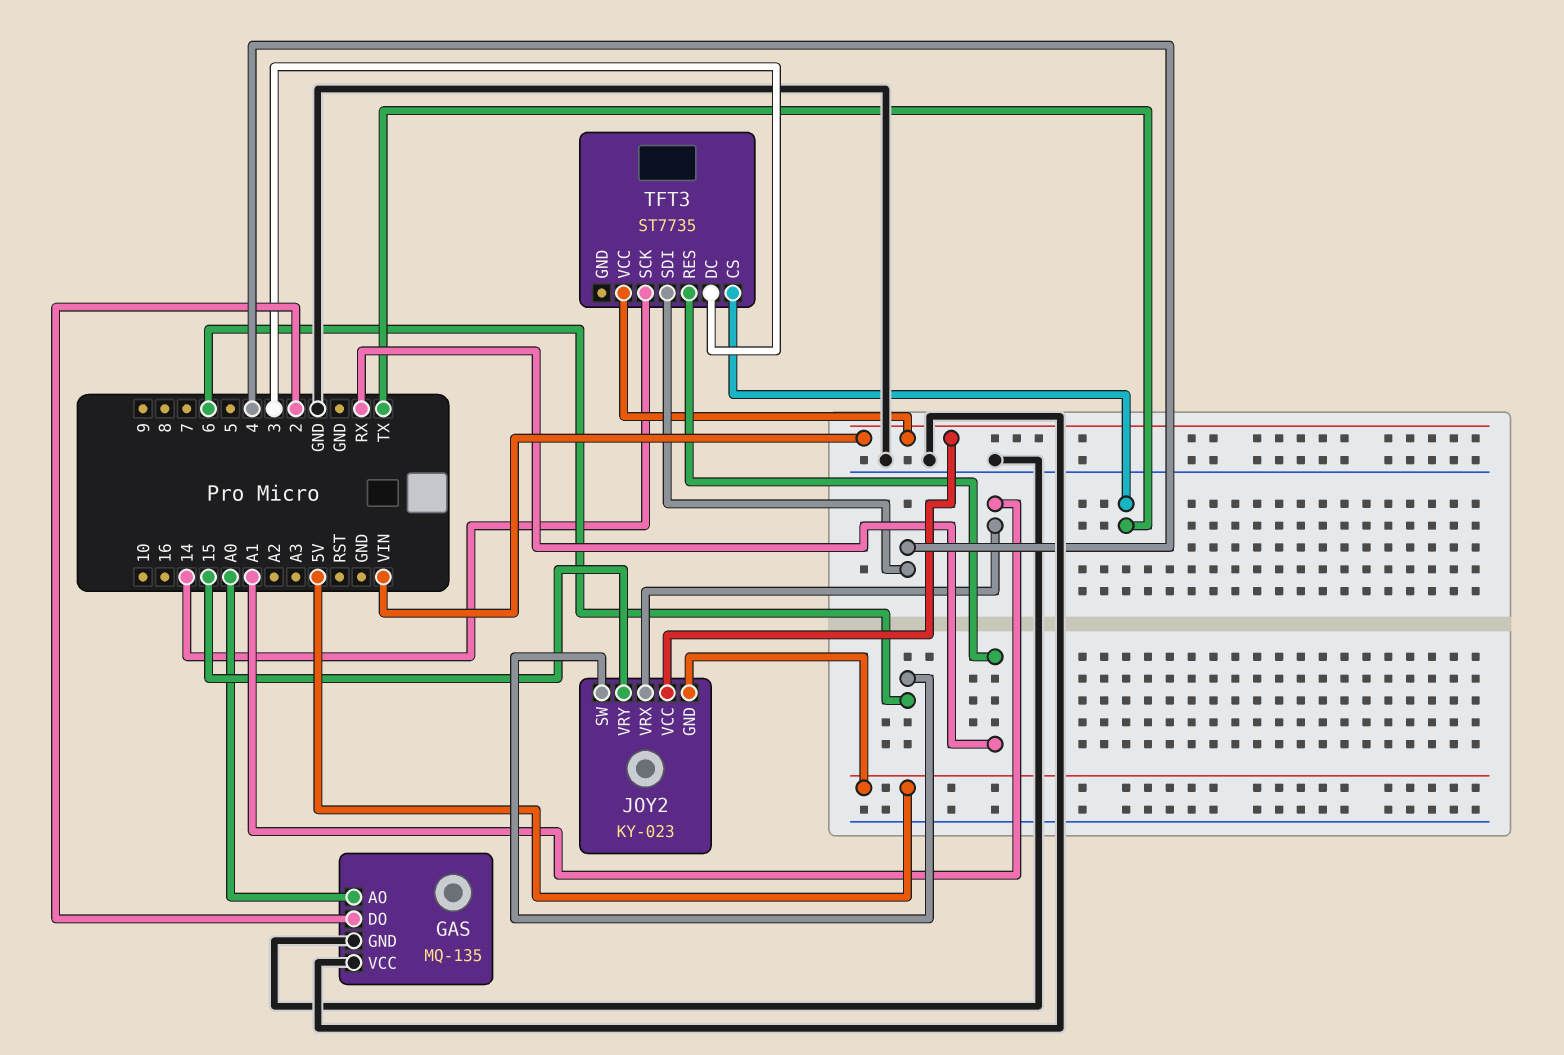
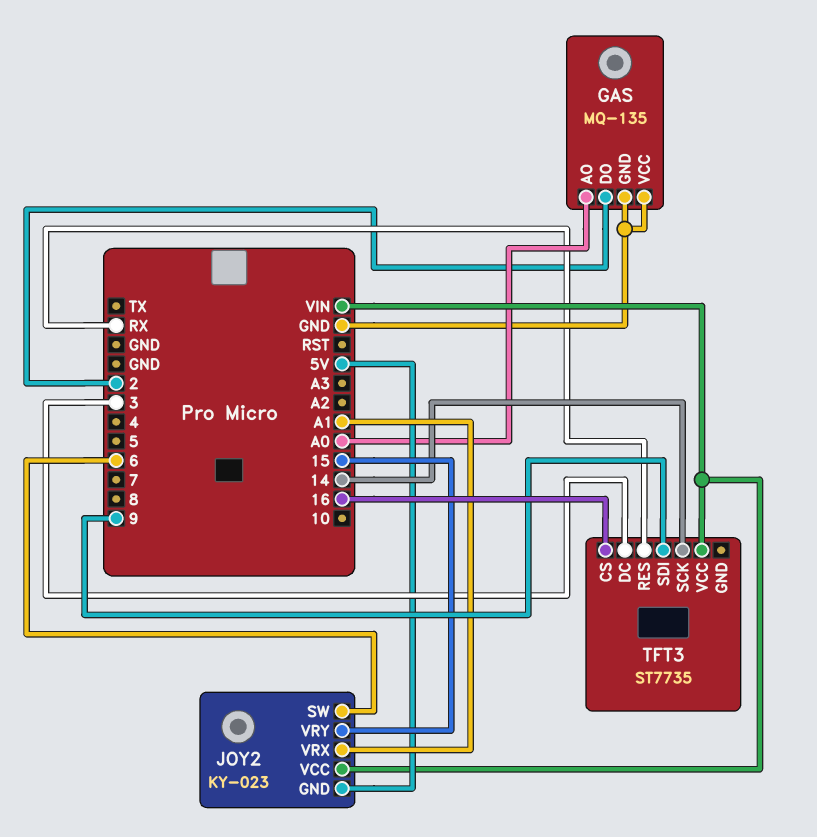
TFT3 pin CS: TX -> 16
TFT3 pin SDI: 4 -> 9

